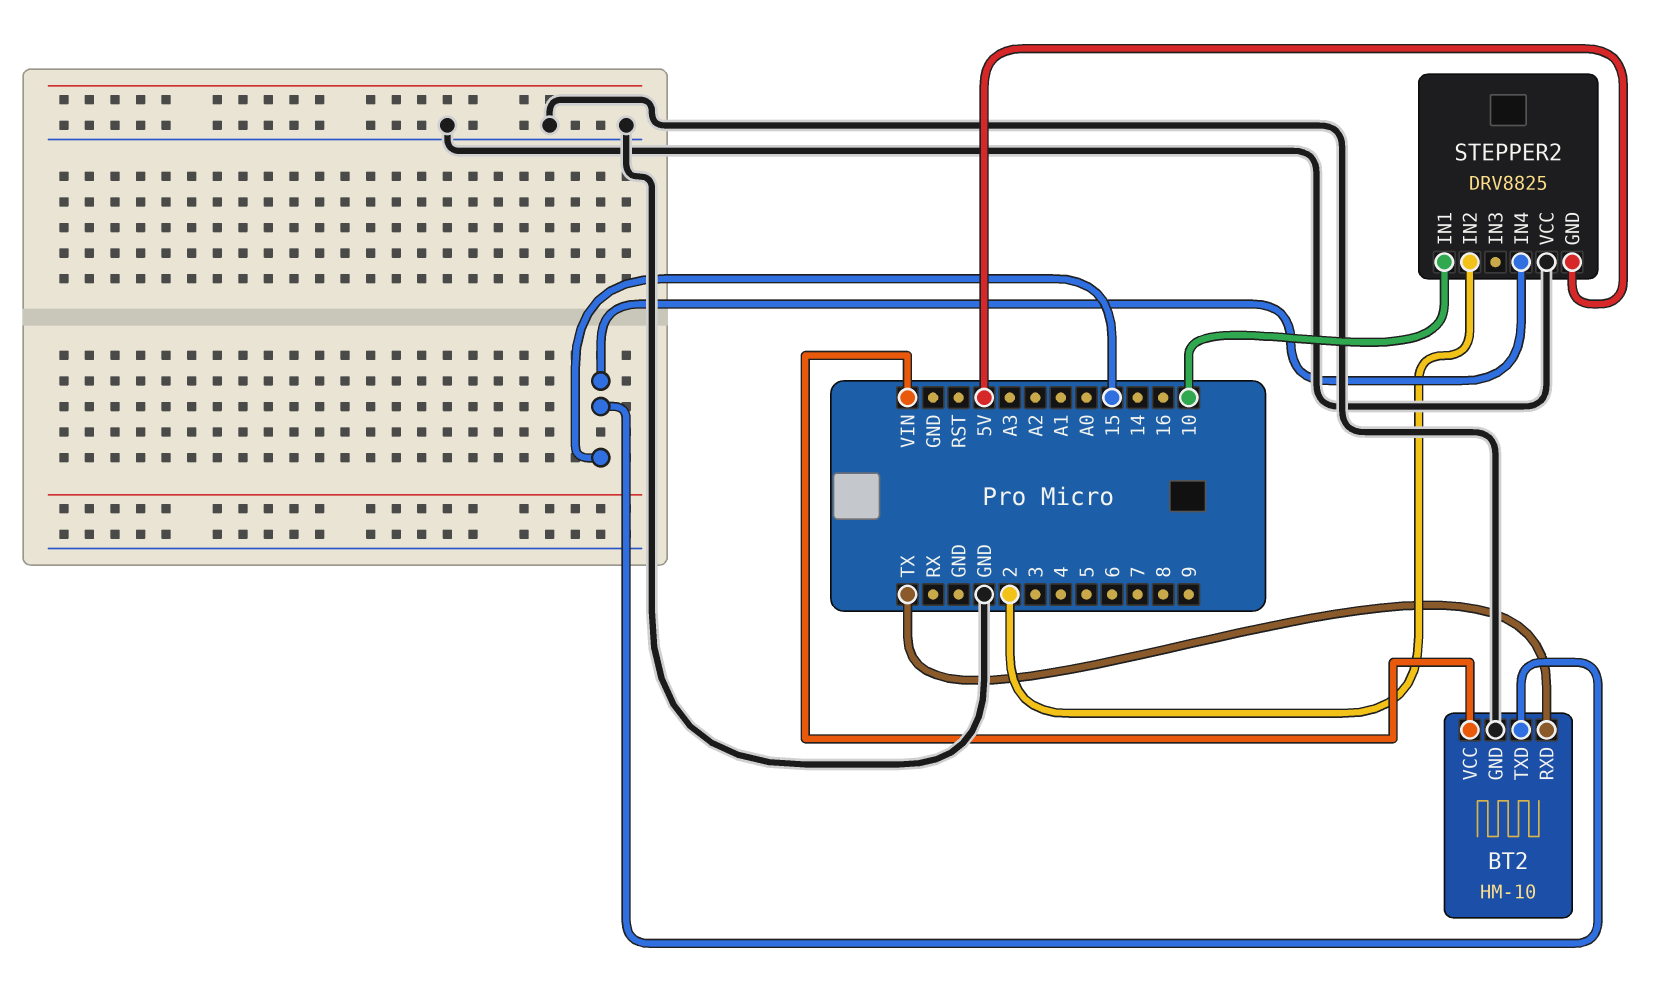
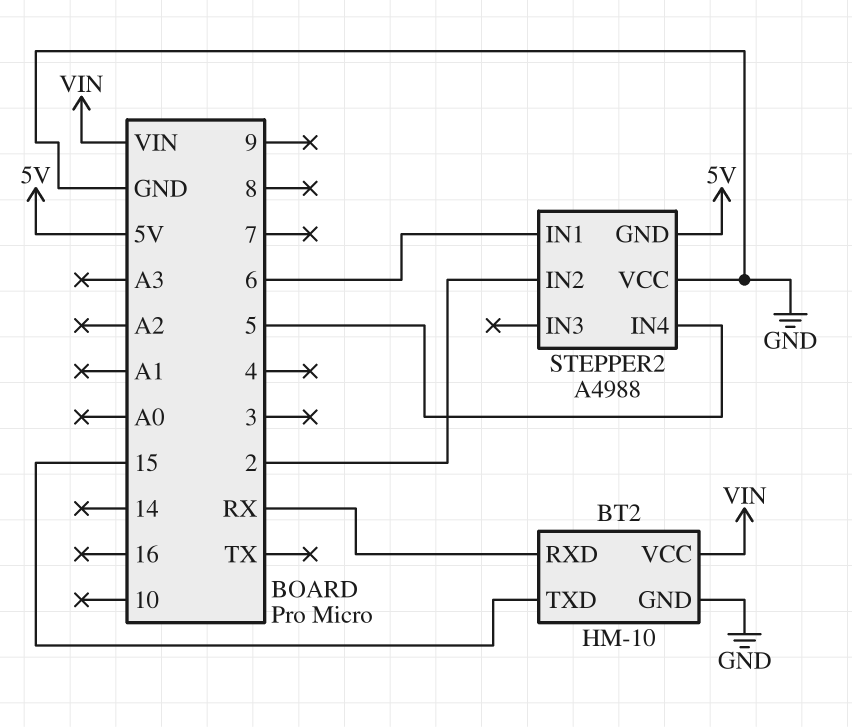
BT2 pin RXD: TX -> RX
STEPPER2: DRV8825 -> A4988
STEPPER2 pin IN1: 10 -> 6
STEPPER2 pin IN4: 15 -> 5

